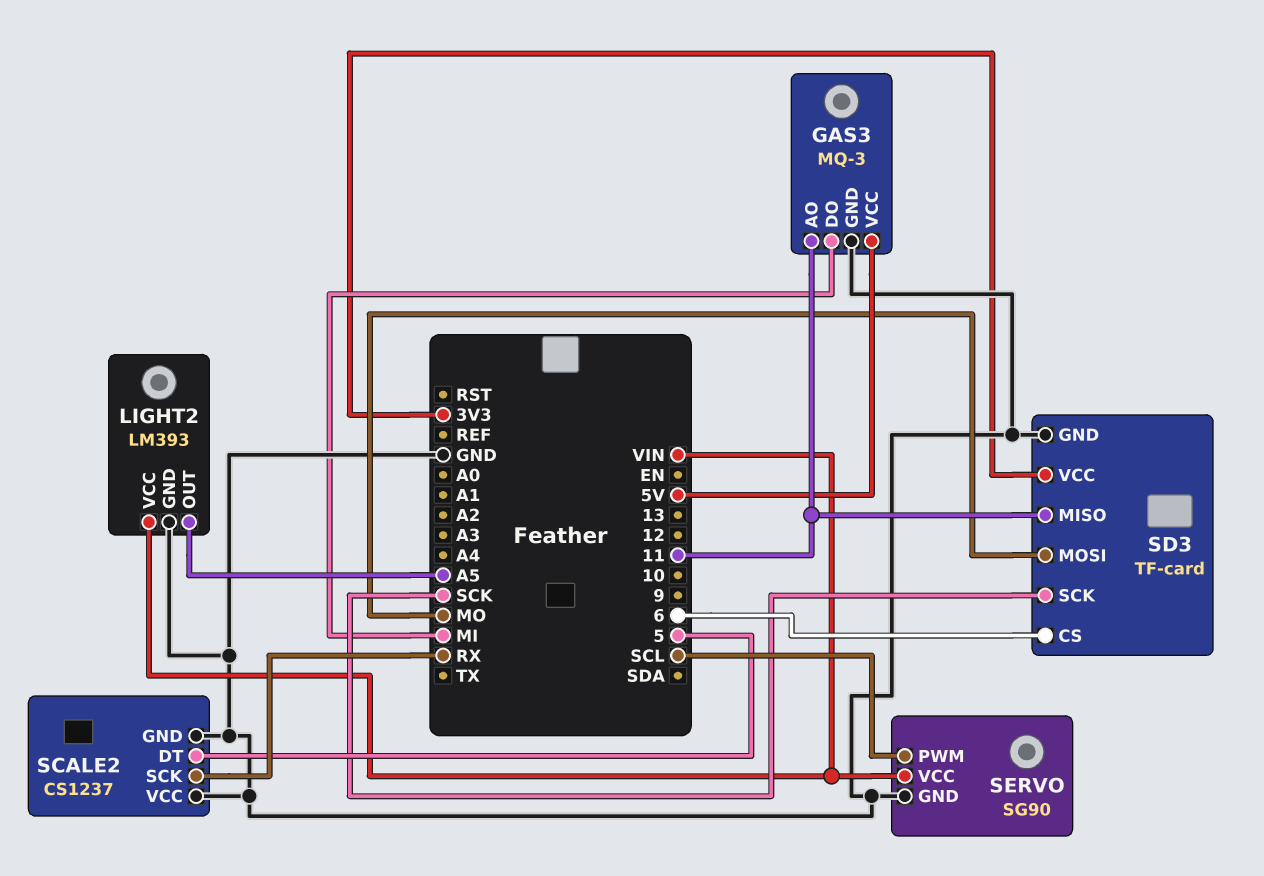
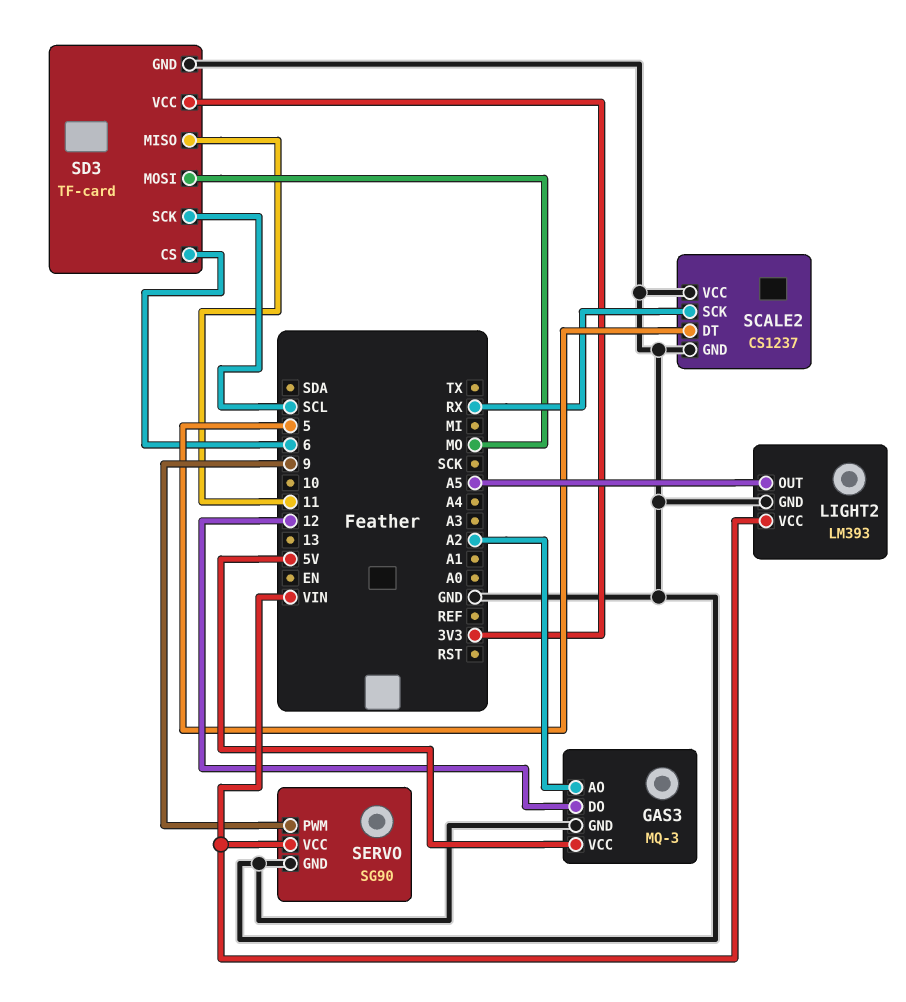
GAS3 pin AO: 11 -> A2
GAS3 pin DO: MI -> 12
SD3 pin SCK: SCK -> SCL
SERVO pin PWM: SCL -> 9

